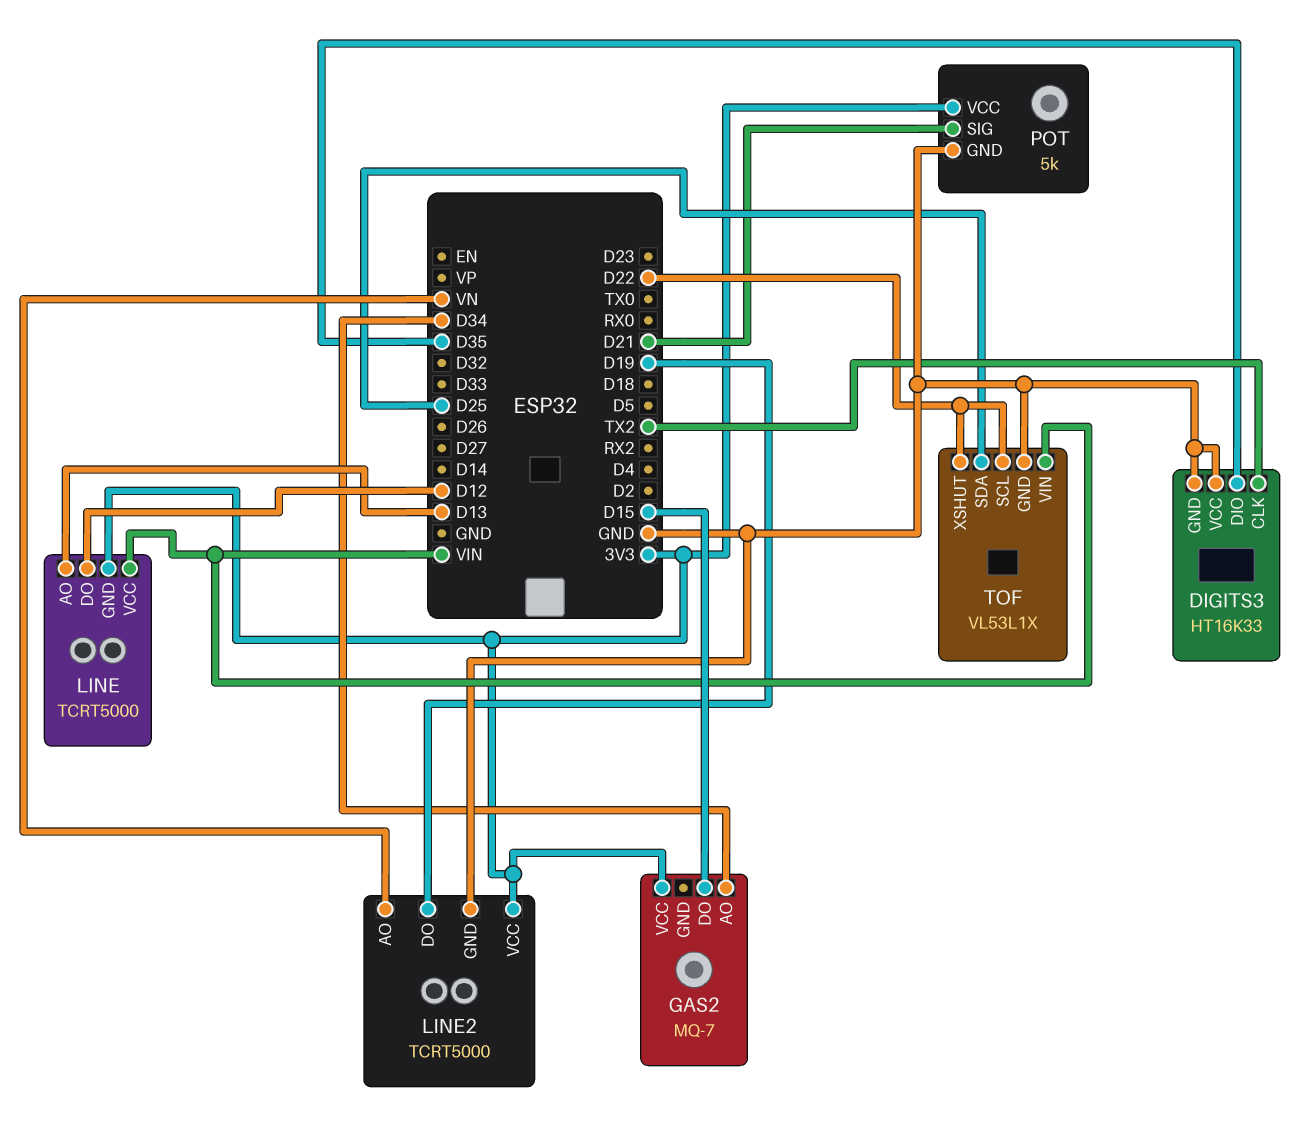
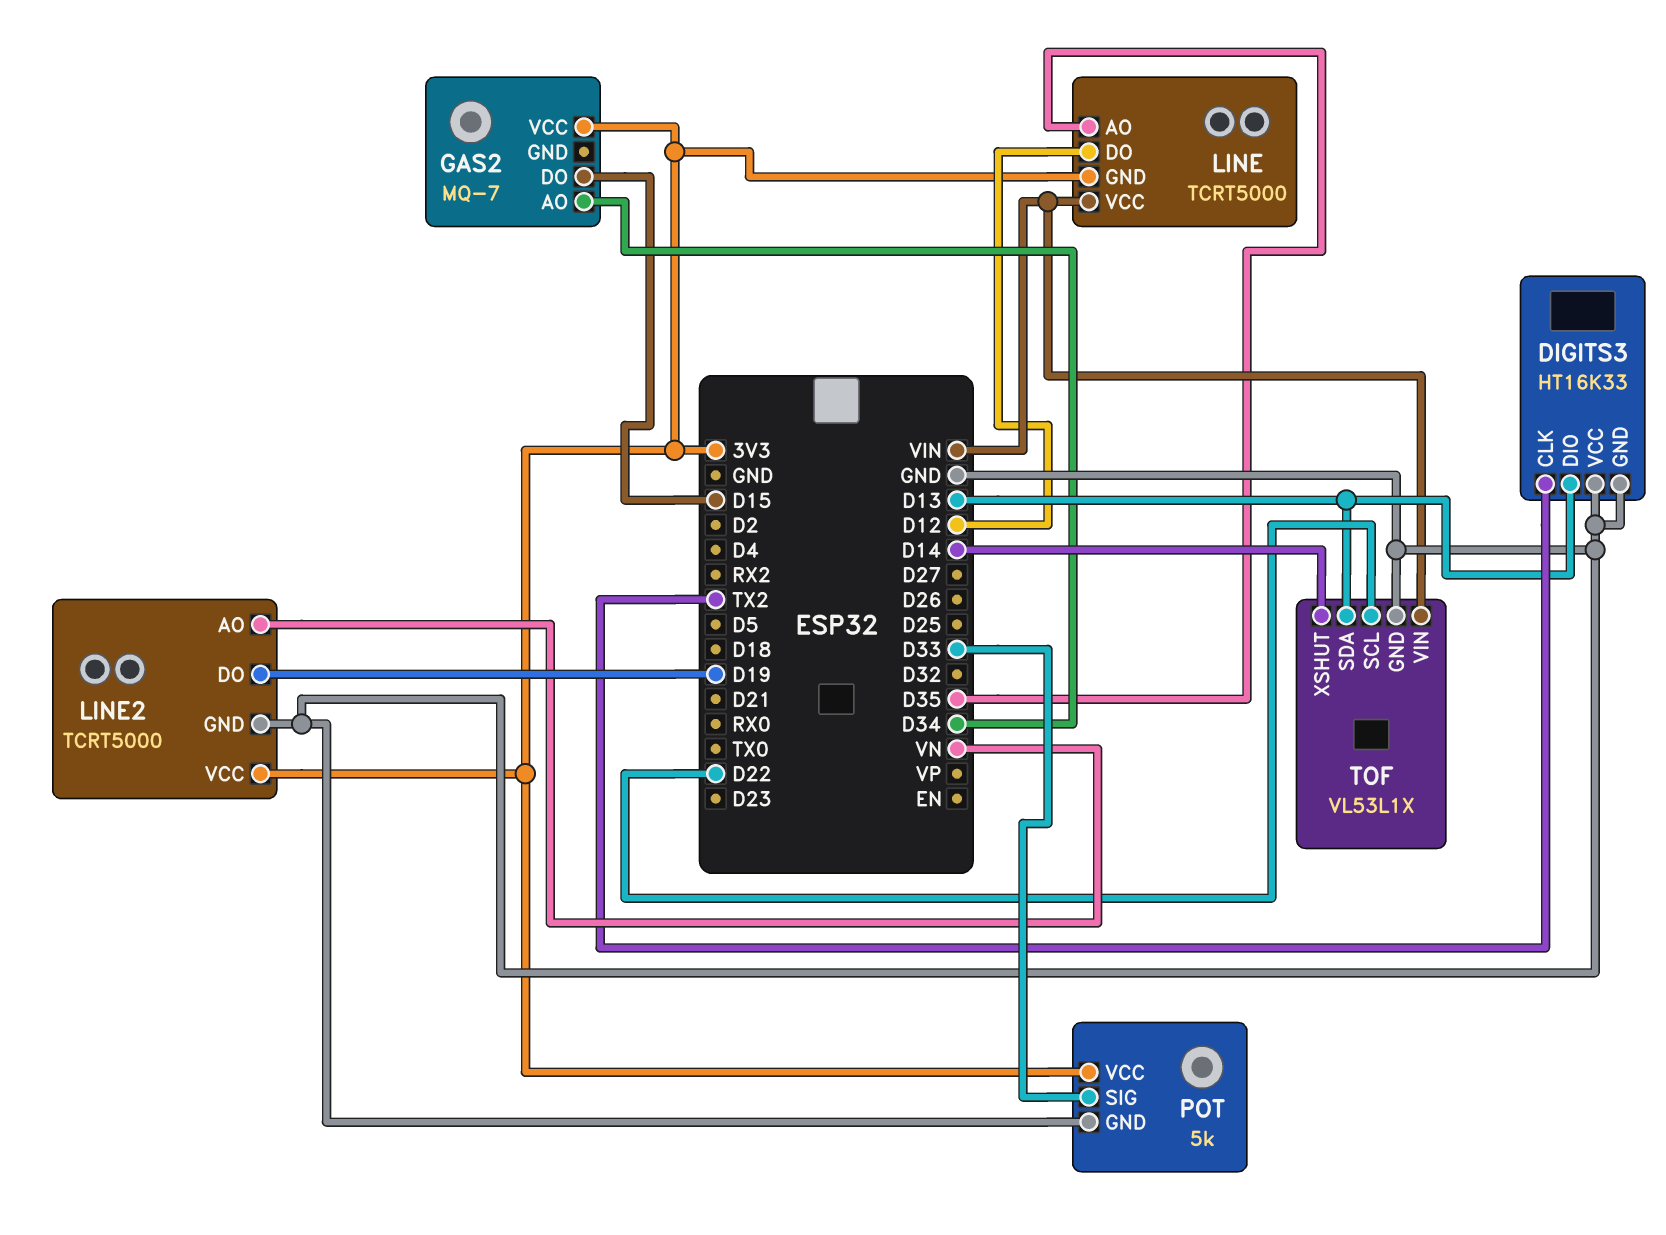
DIGITS3 pin DIO: D35 -> D13
LINE pin AO: D13 -> D35
POT pin SIG: D21 -> D33
TOF pin SDA: D25 -> D13
TOF pin XSHUT: D22 -> D14

